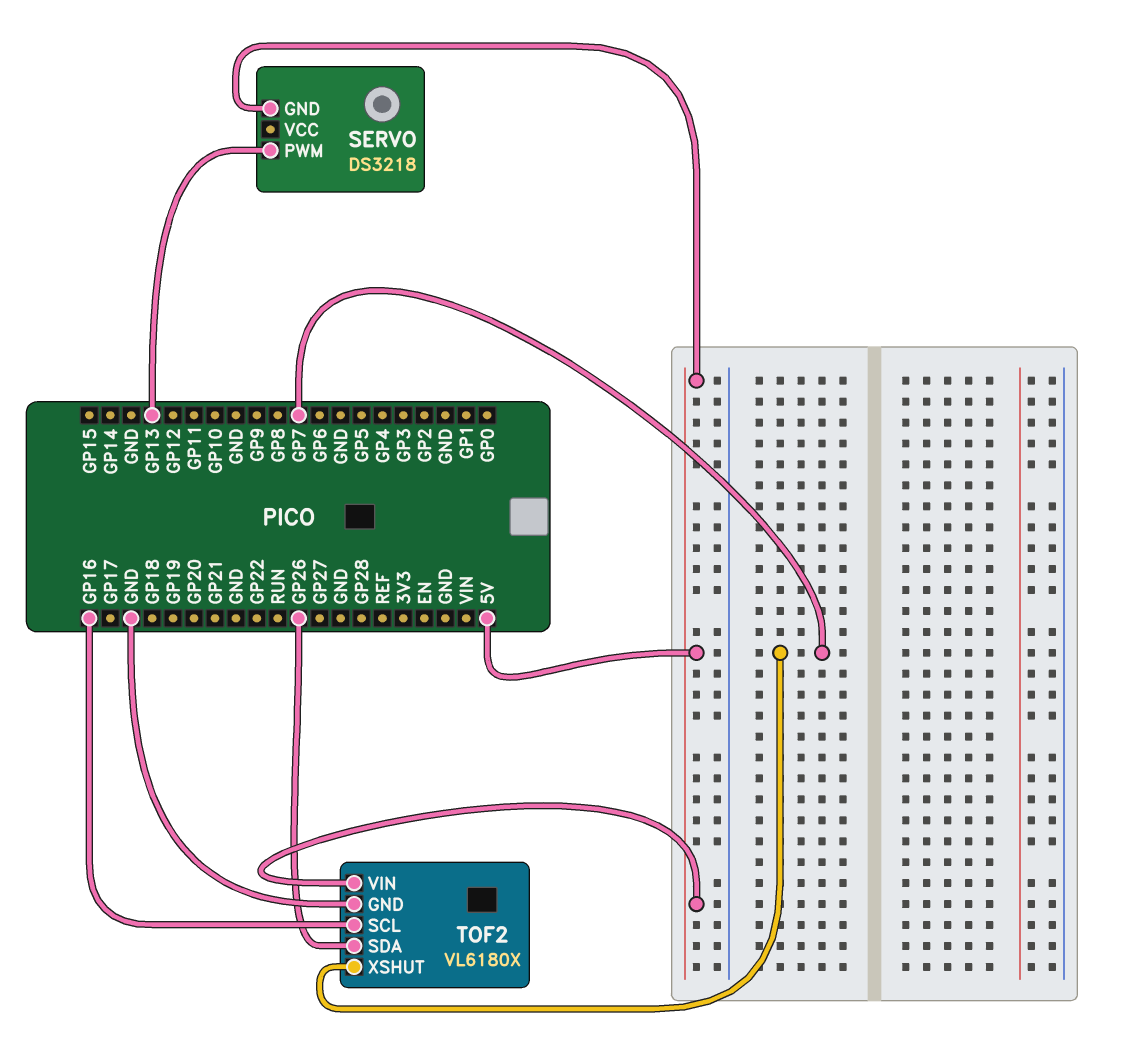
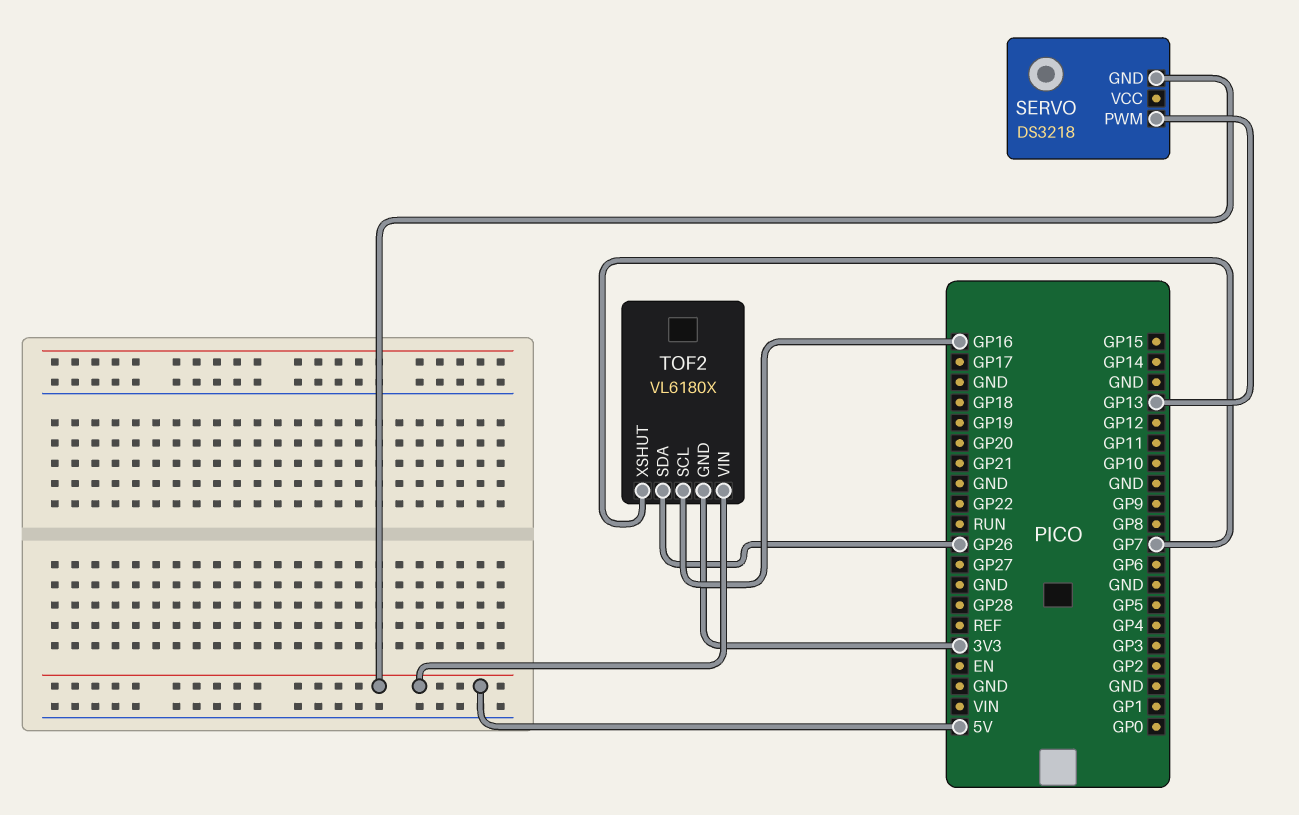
TOF2 pin GND: GND -> 3V3

